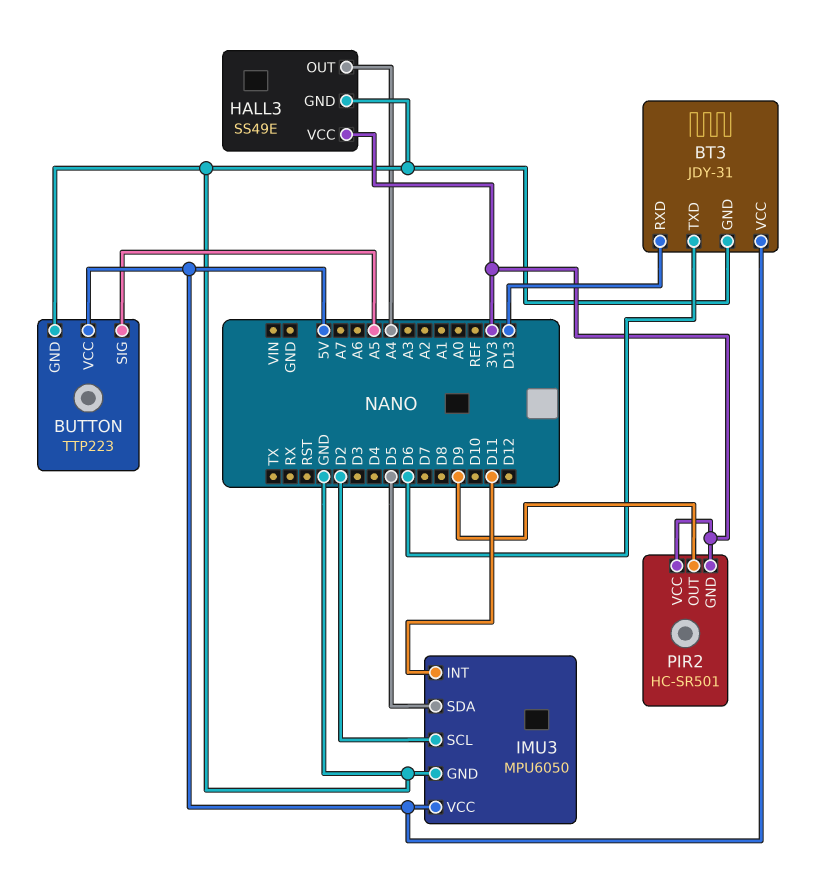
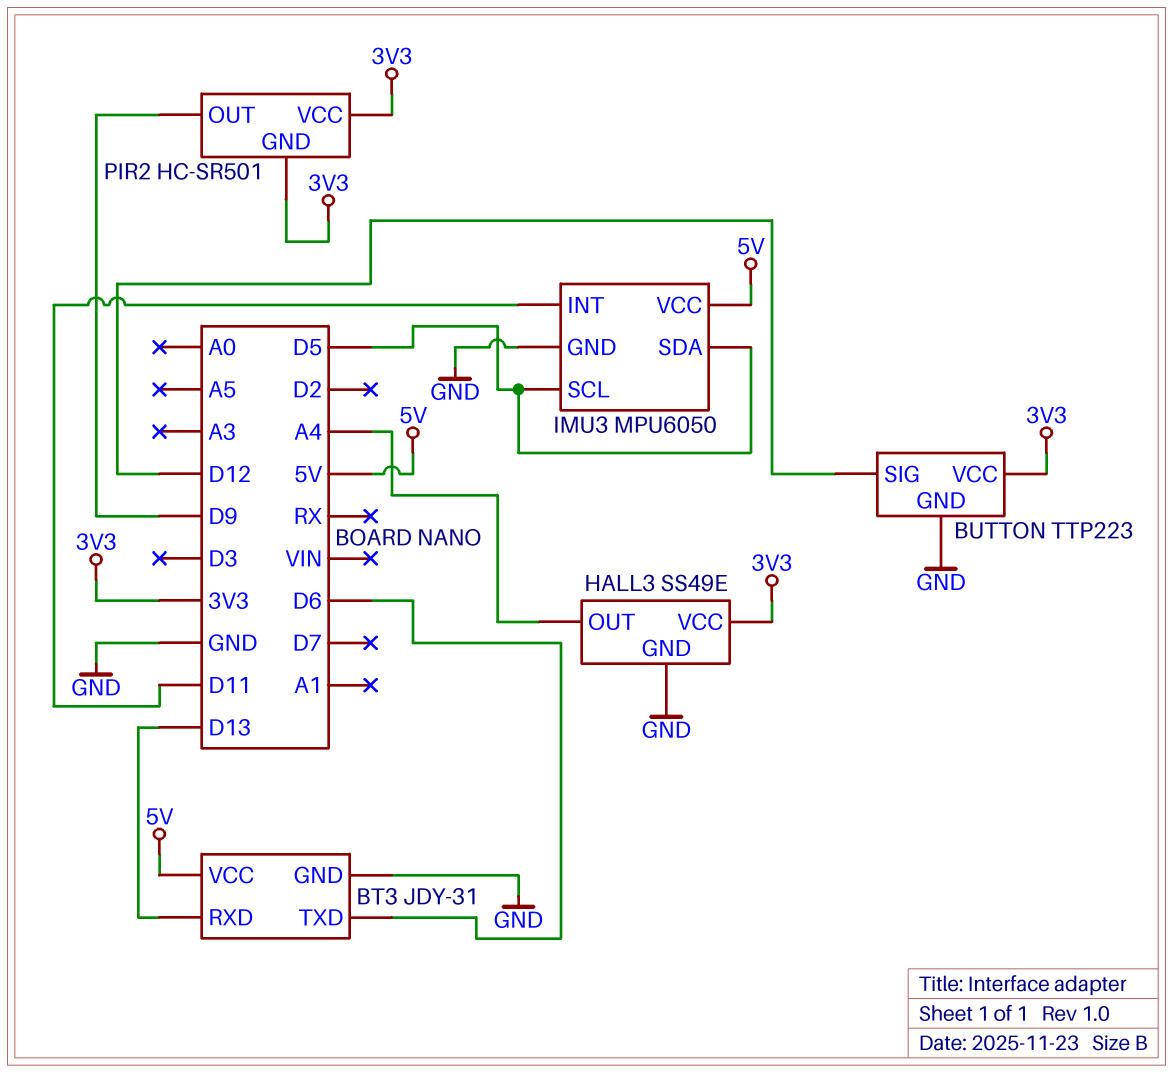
BUTTON pin SIG: A5 -> D12
BUTTON pin VCC: 5V -> 3V3
IMU3 pin SCL: D2 -> D5

